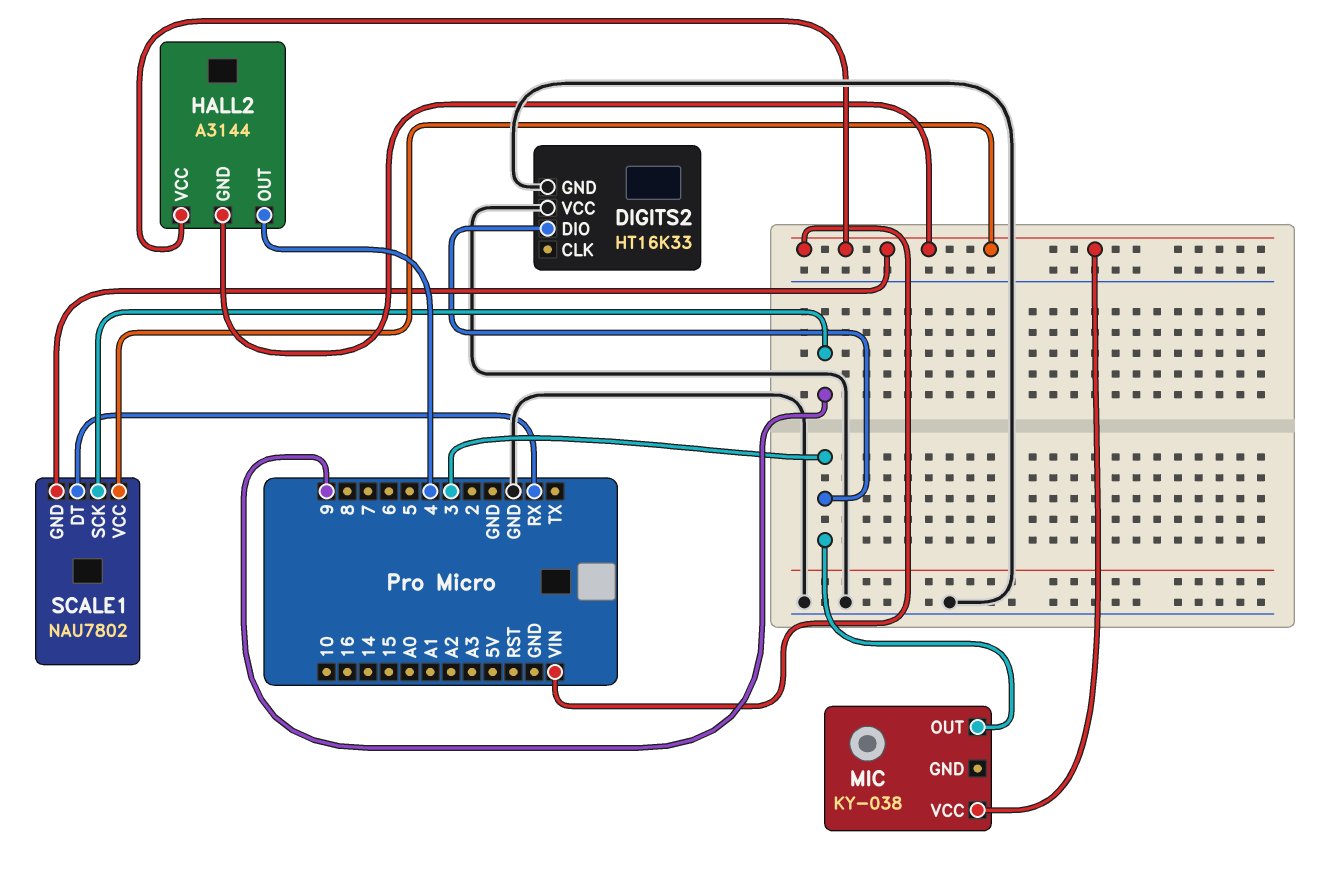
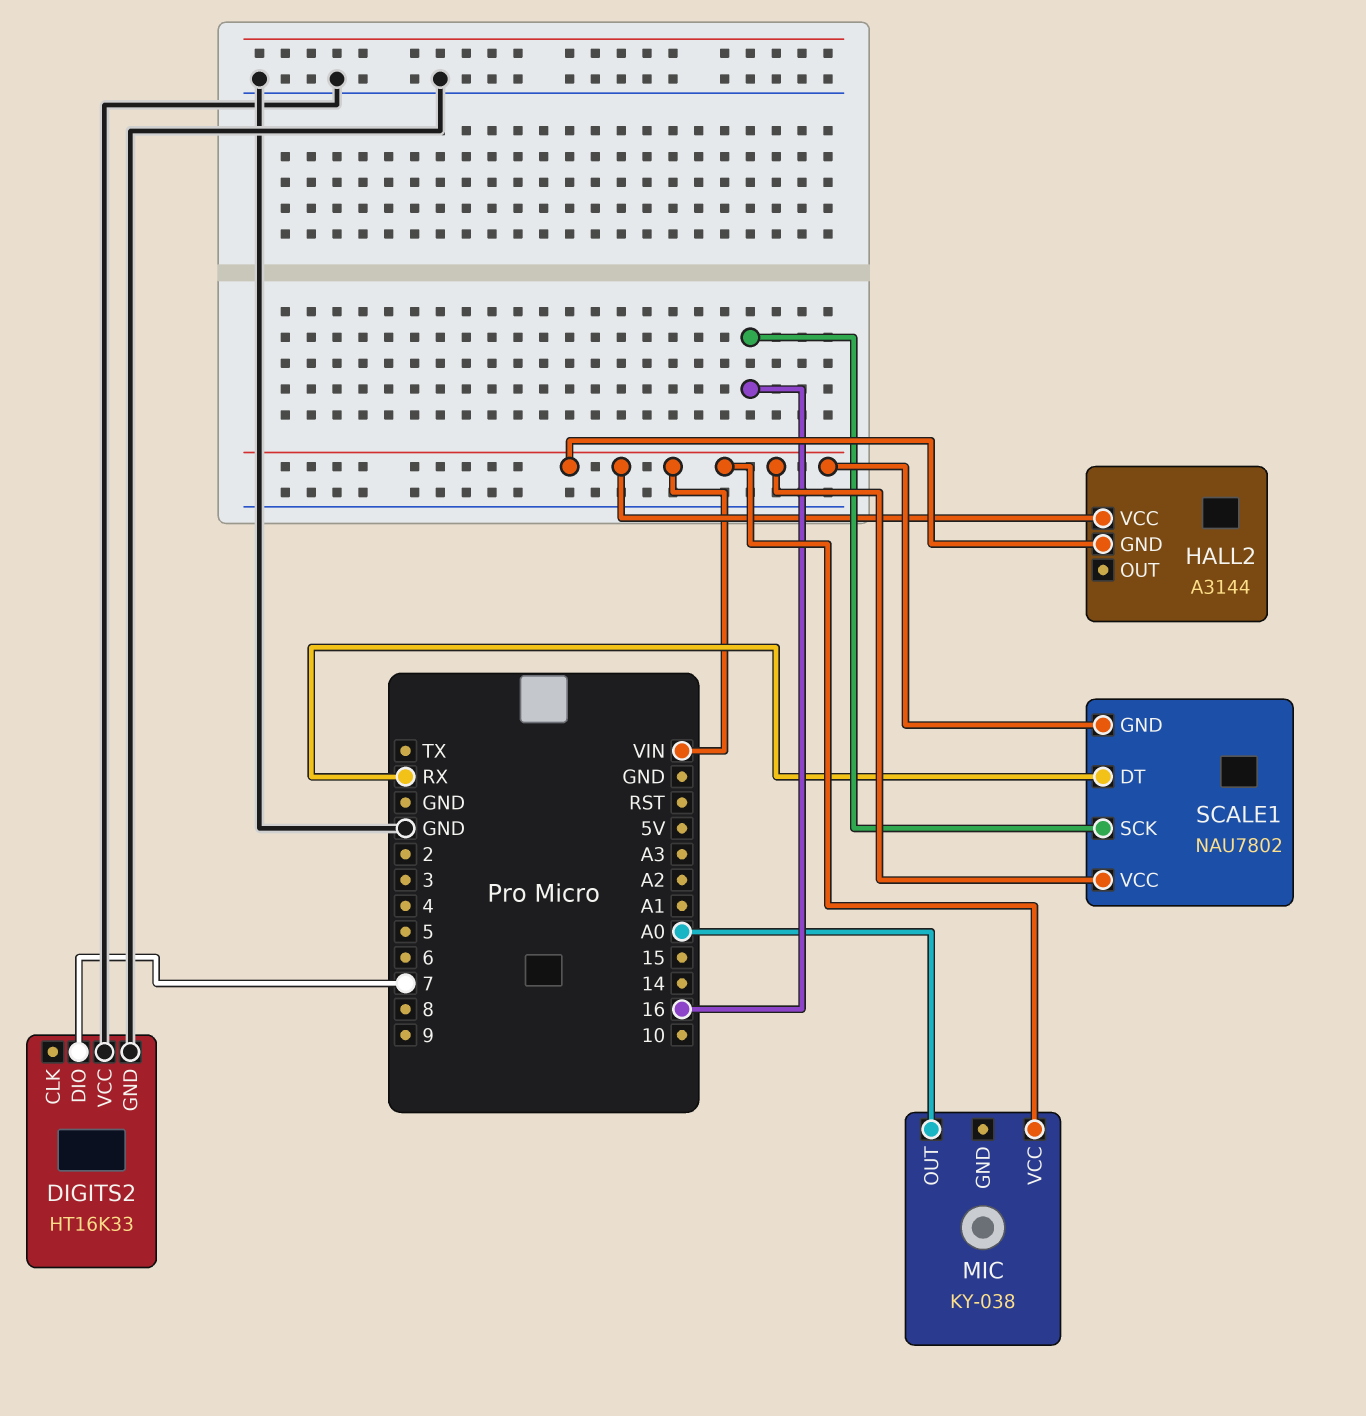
DIGITS2 pin DIO: 3 -> 7
HALL2 pin OUT: 4 -> none
MIC pin OUT: 3 -> A0
SCALE1 pin SCK: 9 -> 16

